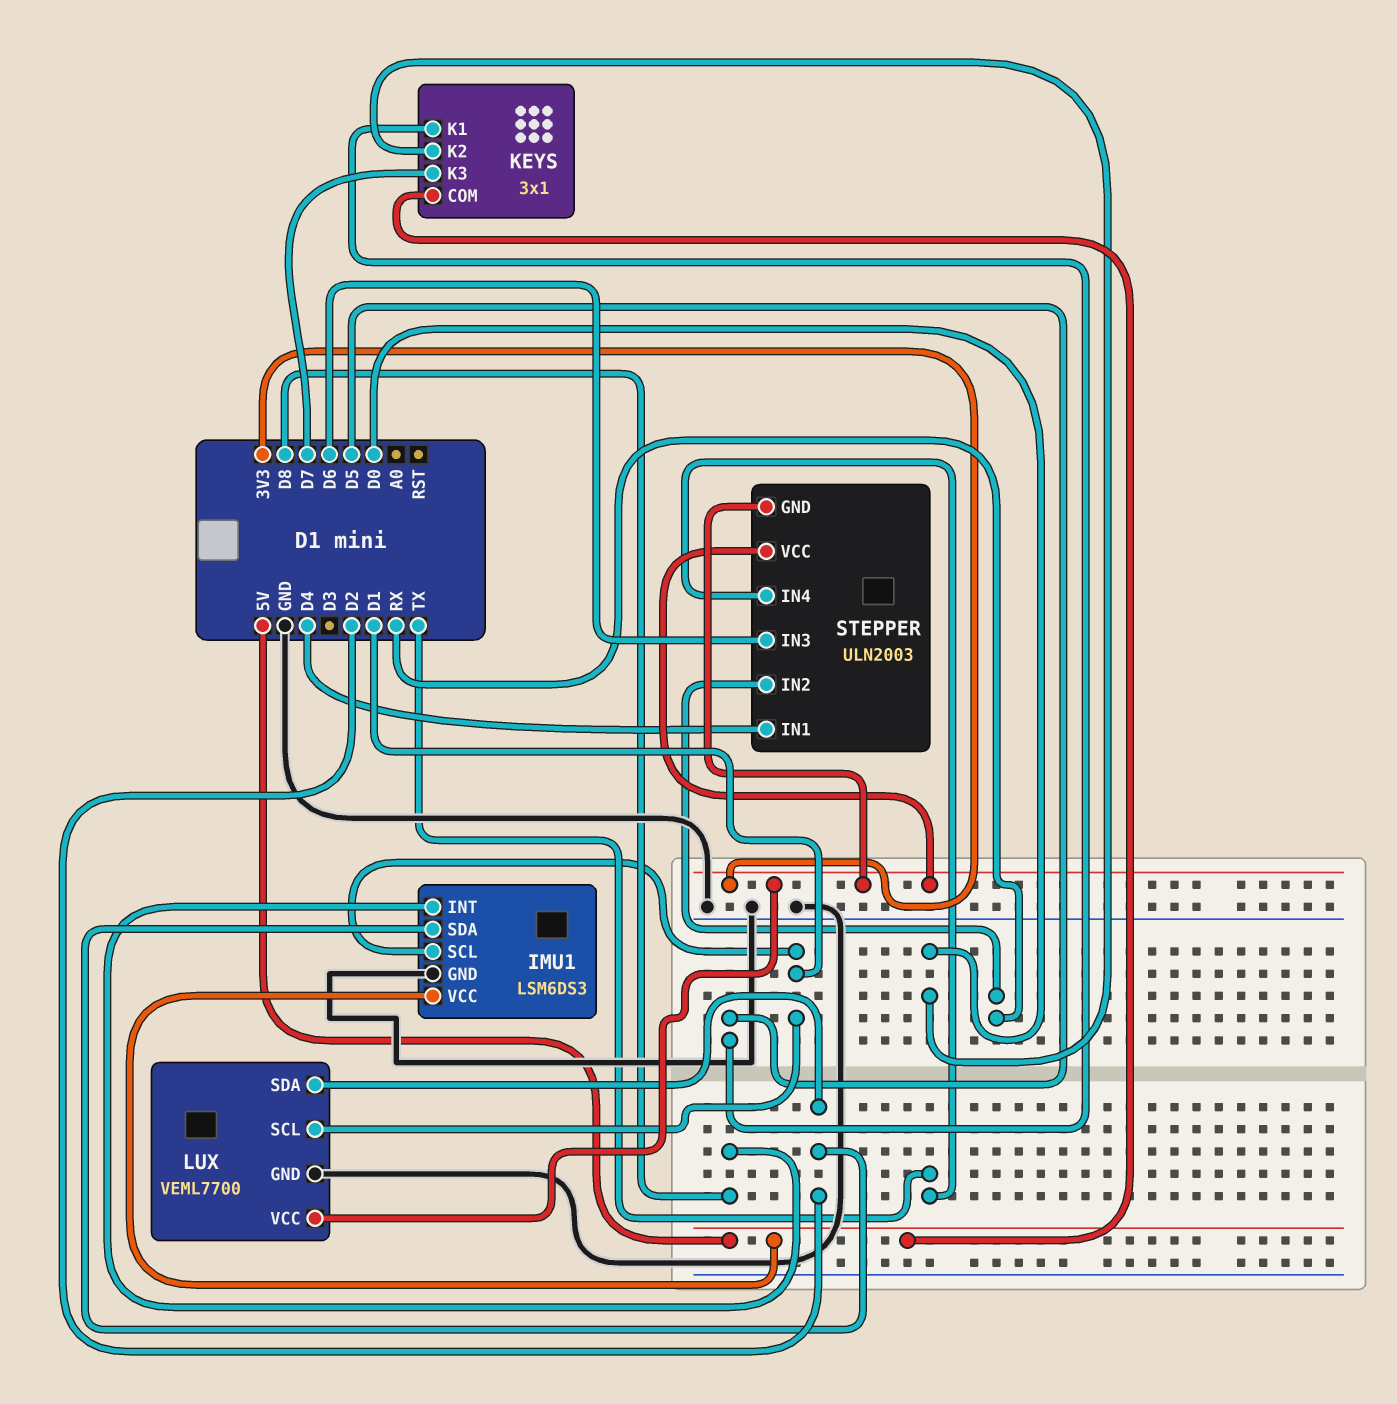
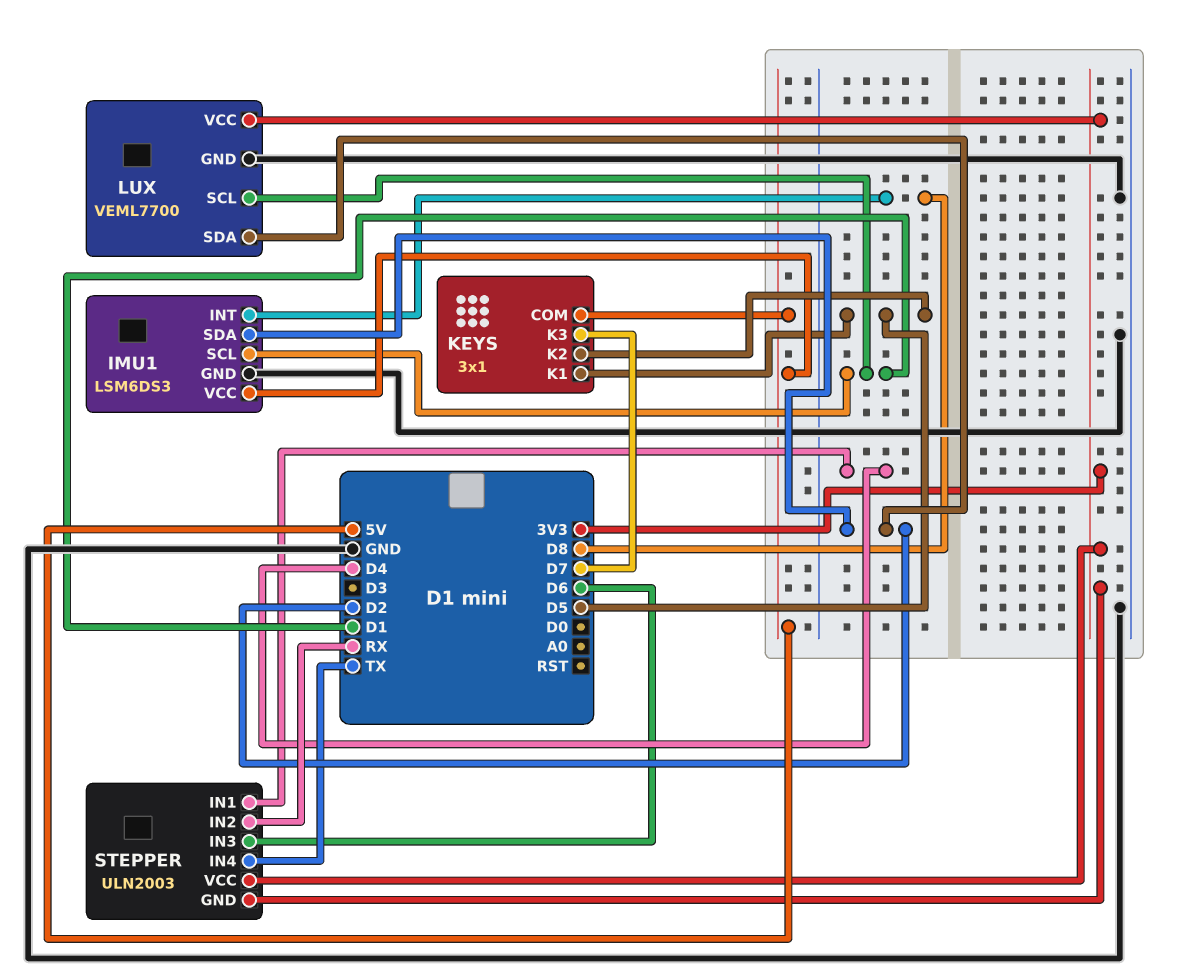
KEYS pin K2: D0 -> D5

